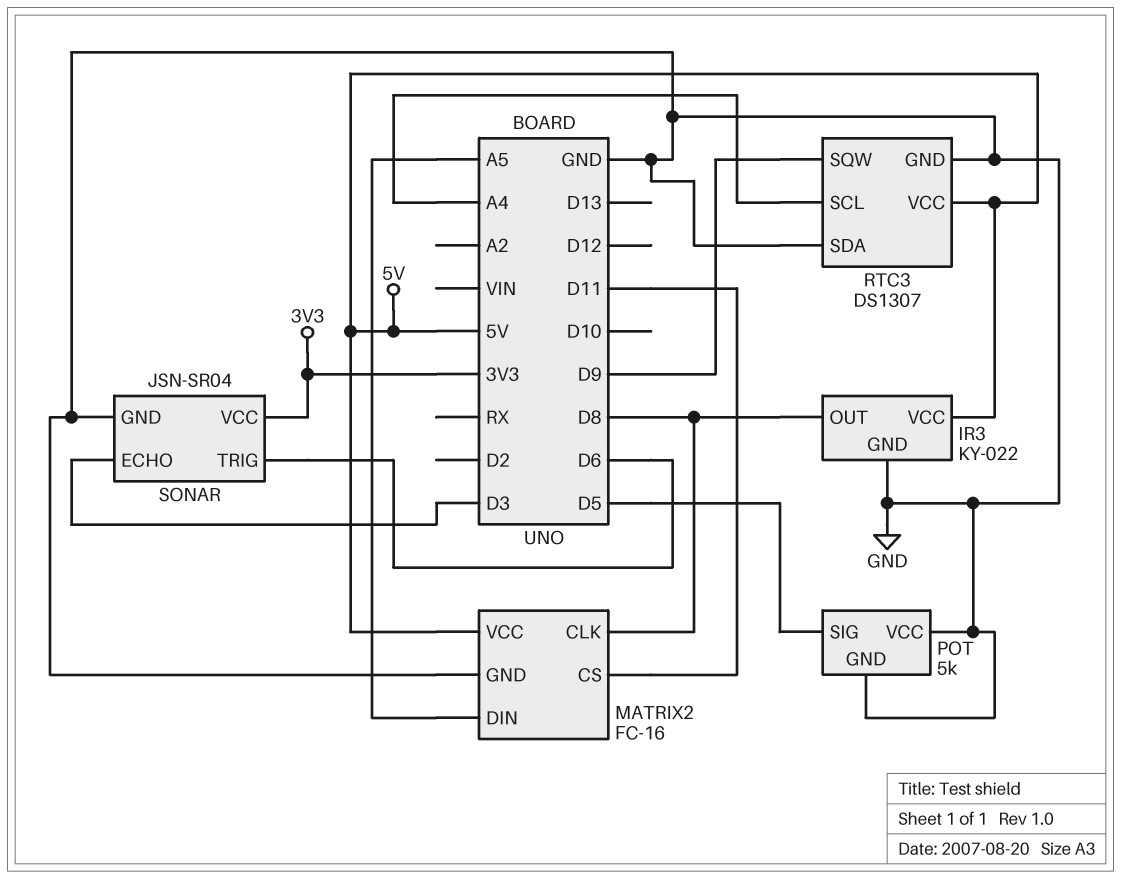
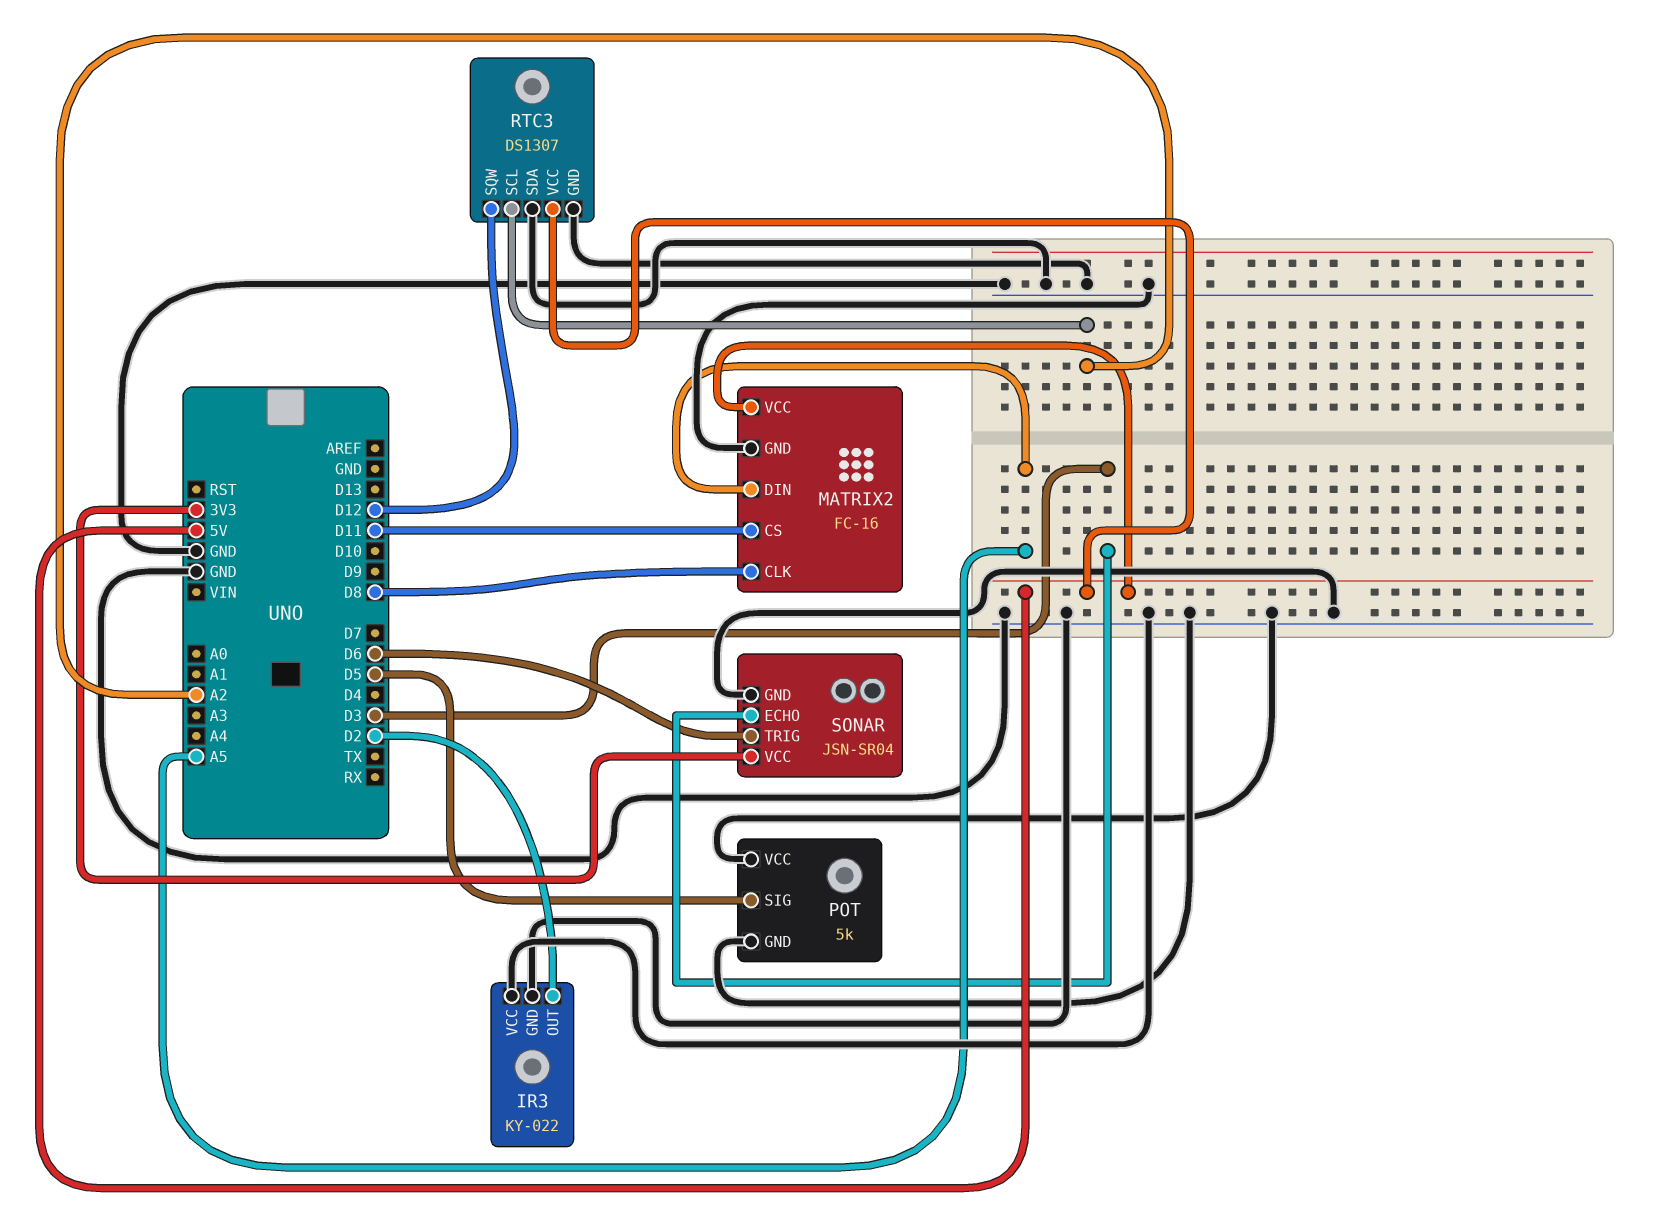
IR3 pin OUT: D8 -> D2
IR3 pin VCC: 5V -> GND
RTC3 pin SCL: A4 -> A2
RTC3 pin SQW: D9 -> D12

